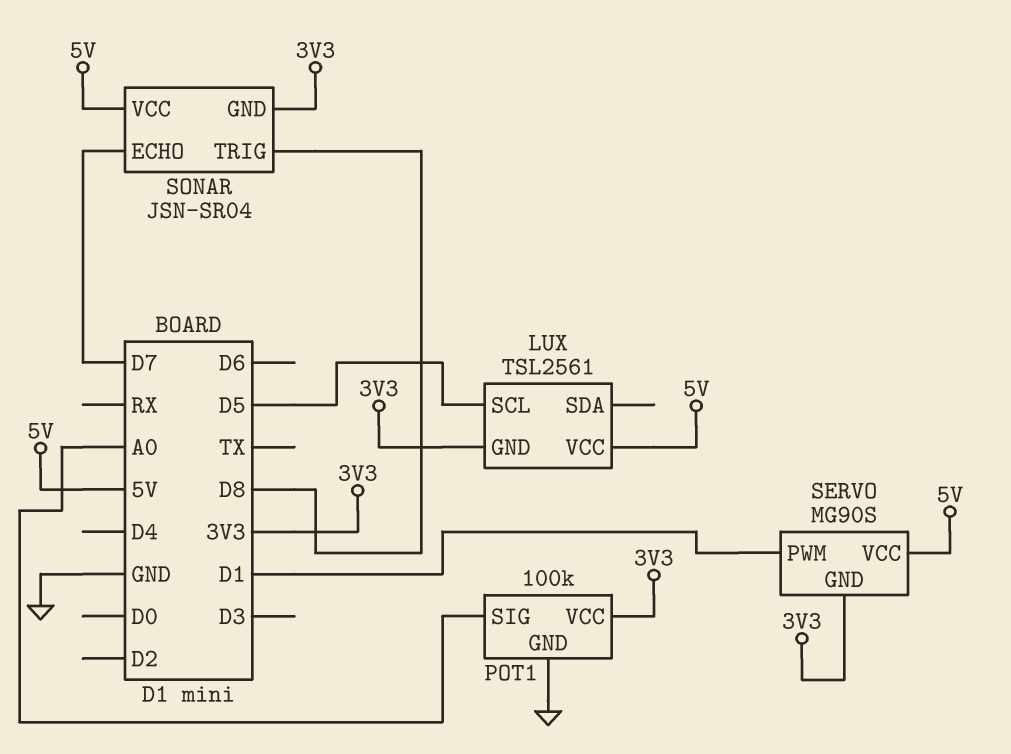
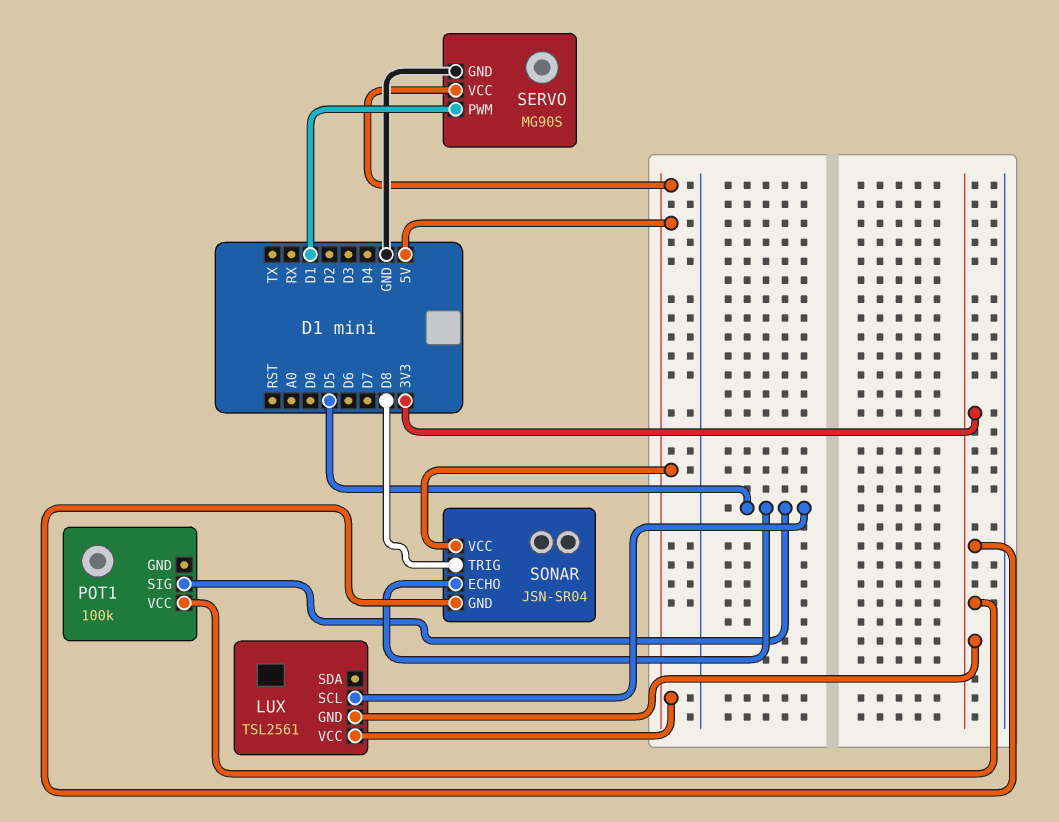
POT1 pin GND: GND -> none
POT1 pin SIG: A0 -> D5
SERVO pin GND: 3V3 -> GND
SONAR pin ECHO: D7 -> D5

